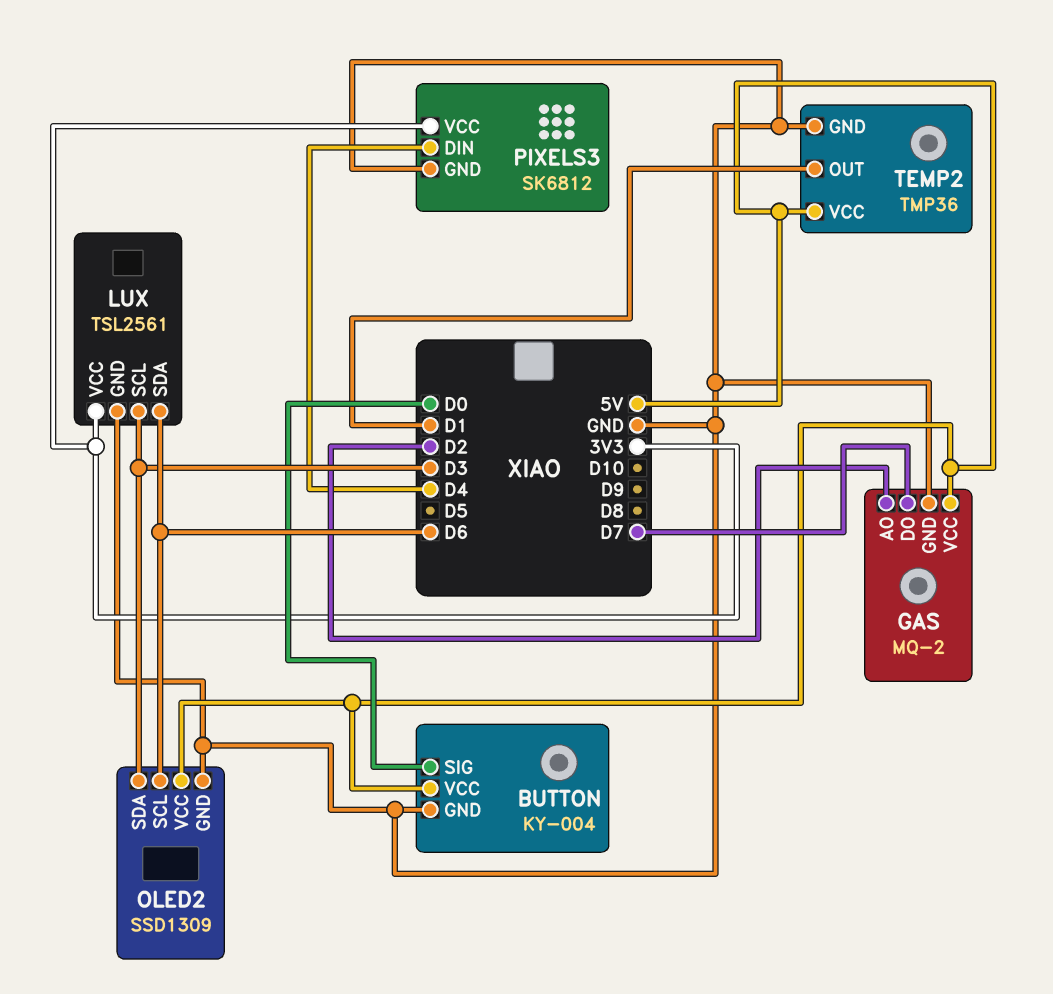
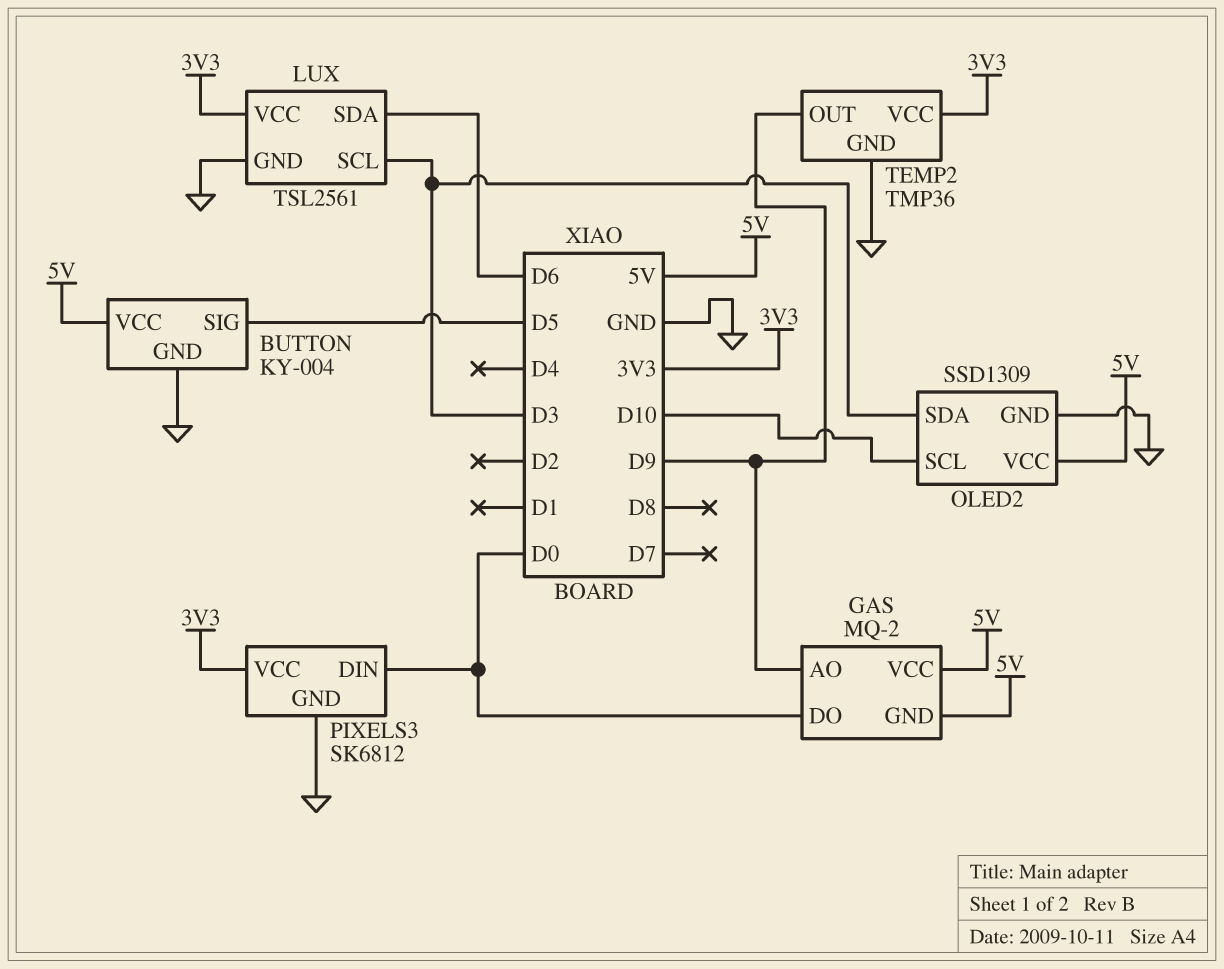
BUTTON pin SIG: D0 -> D5
GAS pin AO: D2 -> D9
GAS pin DO: D7 -> D0
GAS pin GND: GND -> 5V
OLED2 pin SCL: D6 -> D10
PIXELS3 pin DIN: D4 -> D0
TEMP2 pin OUT: D1 -> D9
TEMP2 pin VCC: 5V -> 3V3

